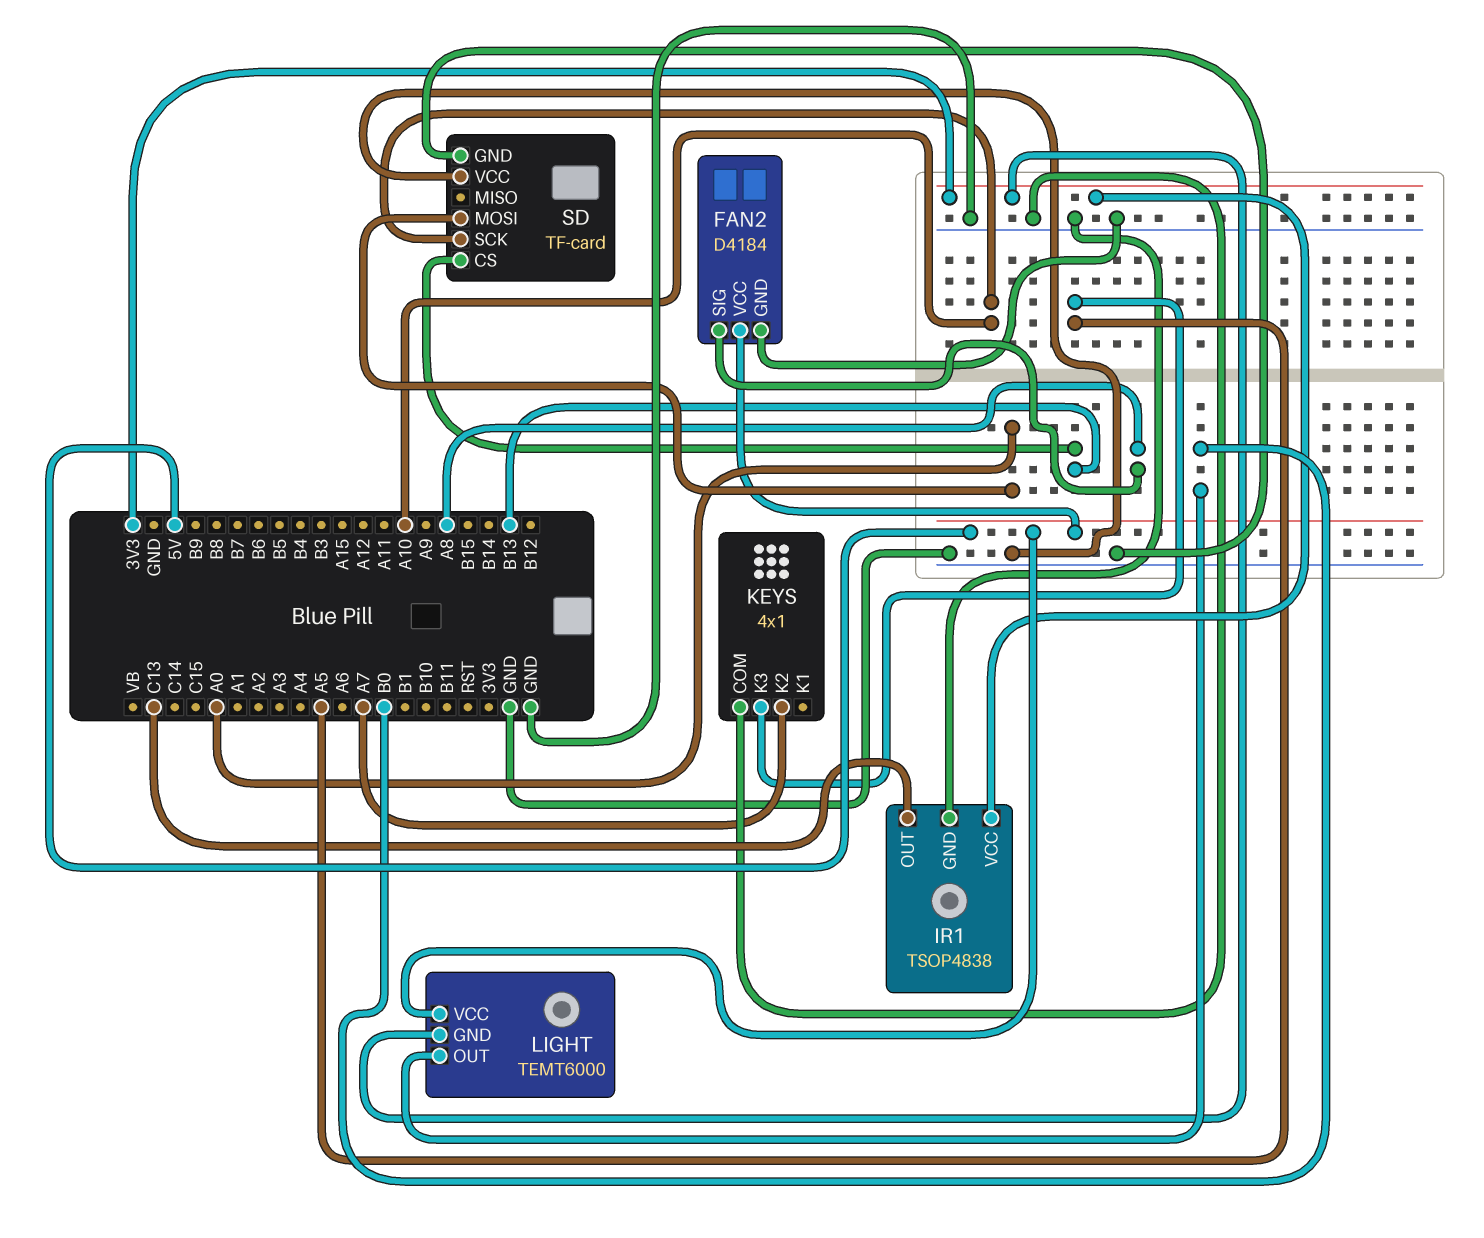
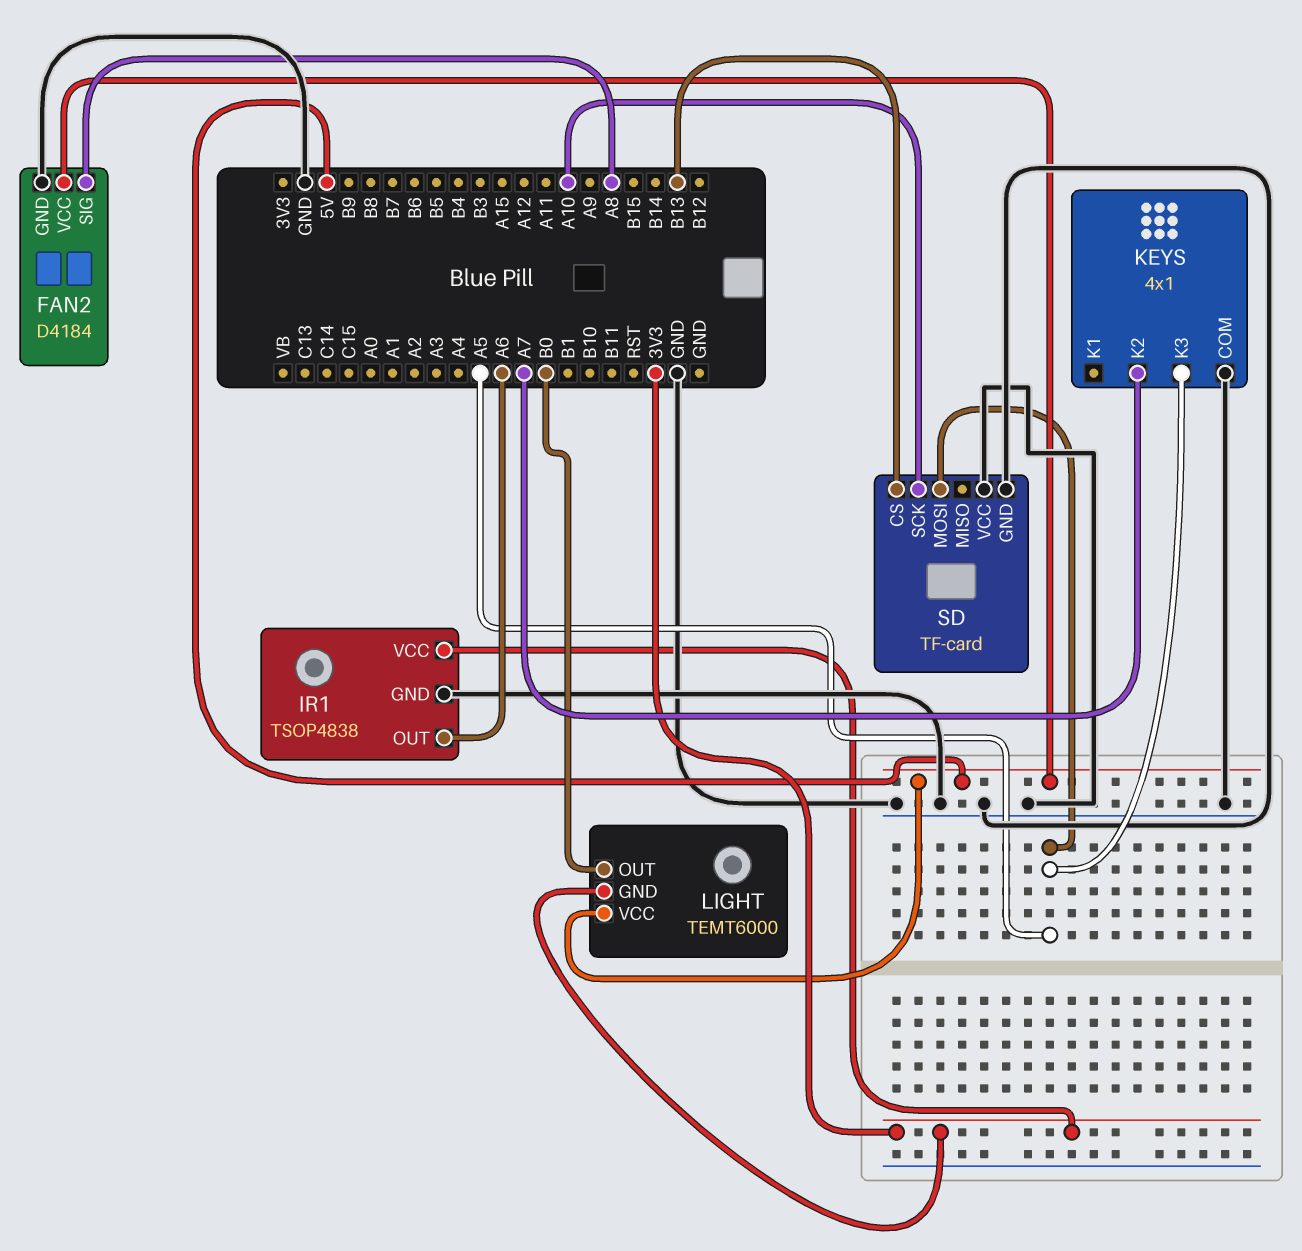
IR1 pin OUT: C13 -> A6
SD pin MOSI: A0 -> A5

